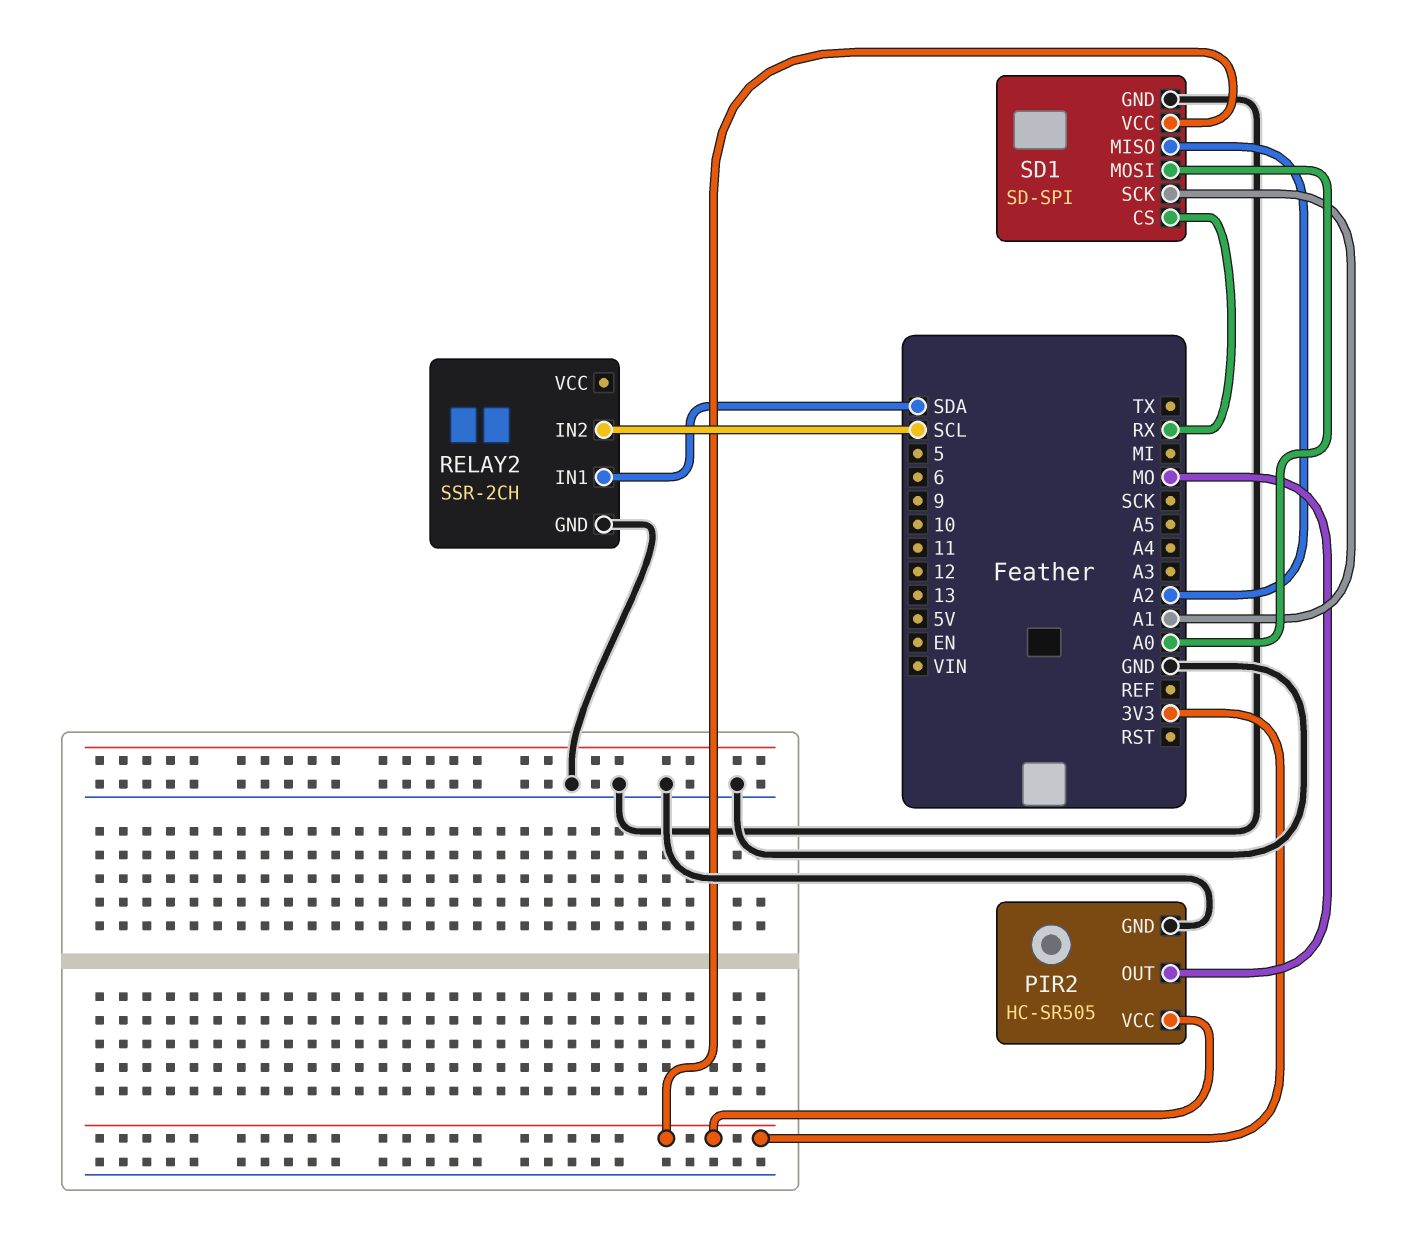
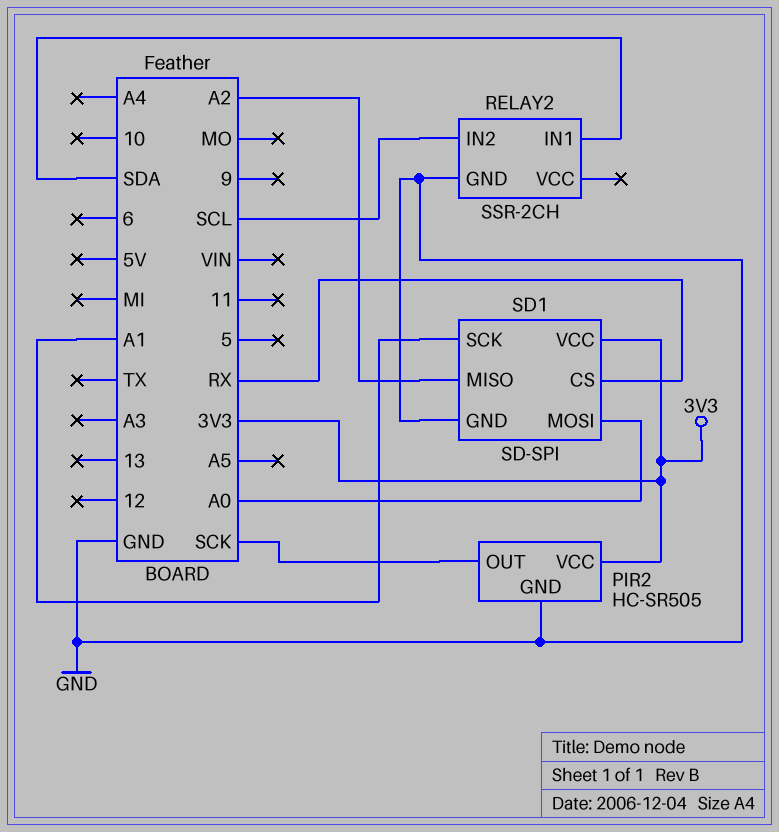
PIR2 pin OUT: MO -> SCK

